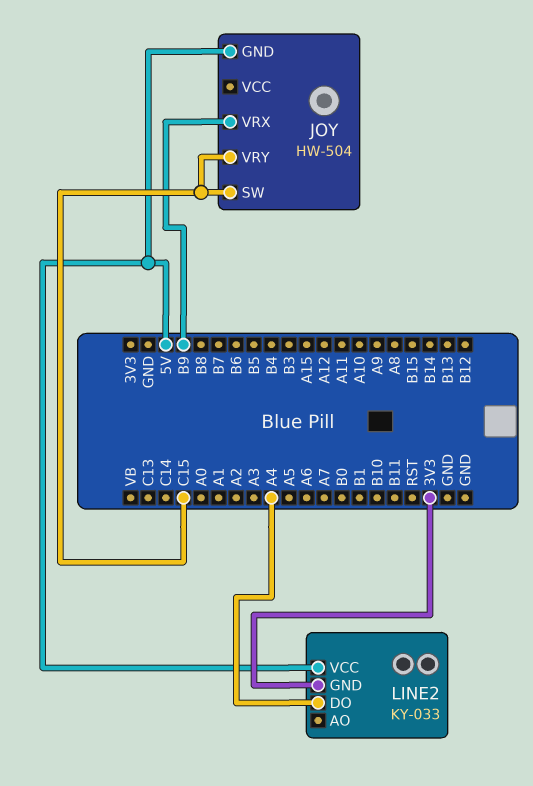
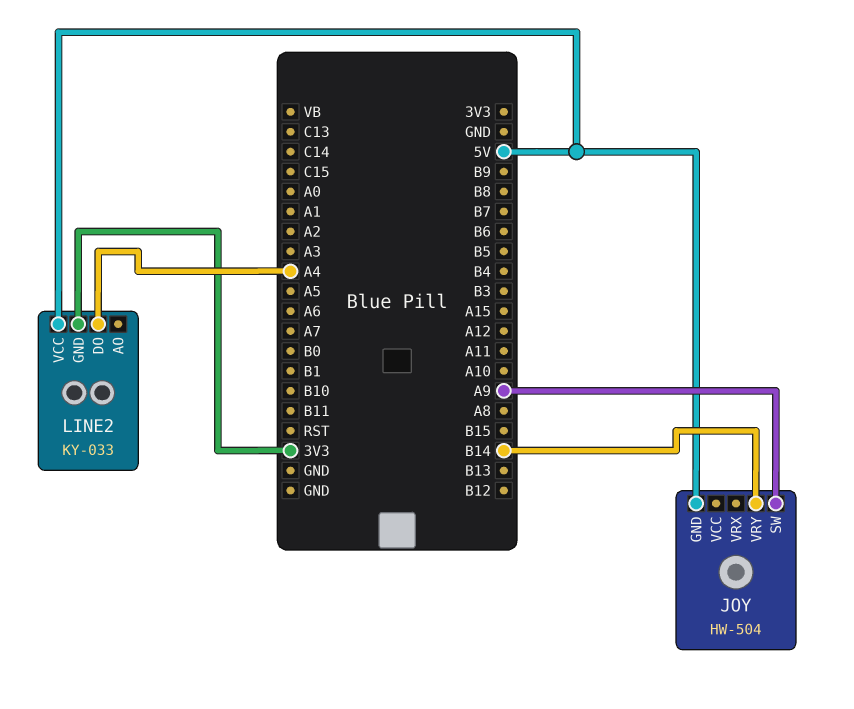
JOY pin SW: C15 -> A9
JOY pin VRX: B9 -> none
JOY pin VRY: C15 -> B14

